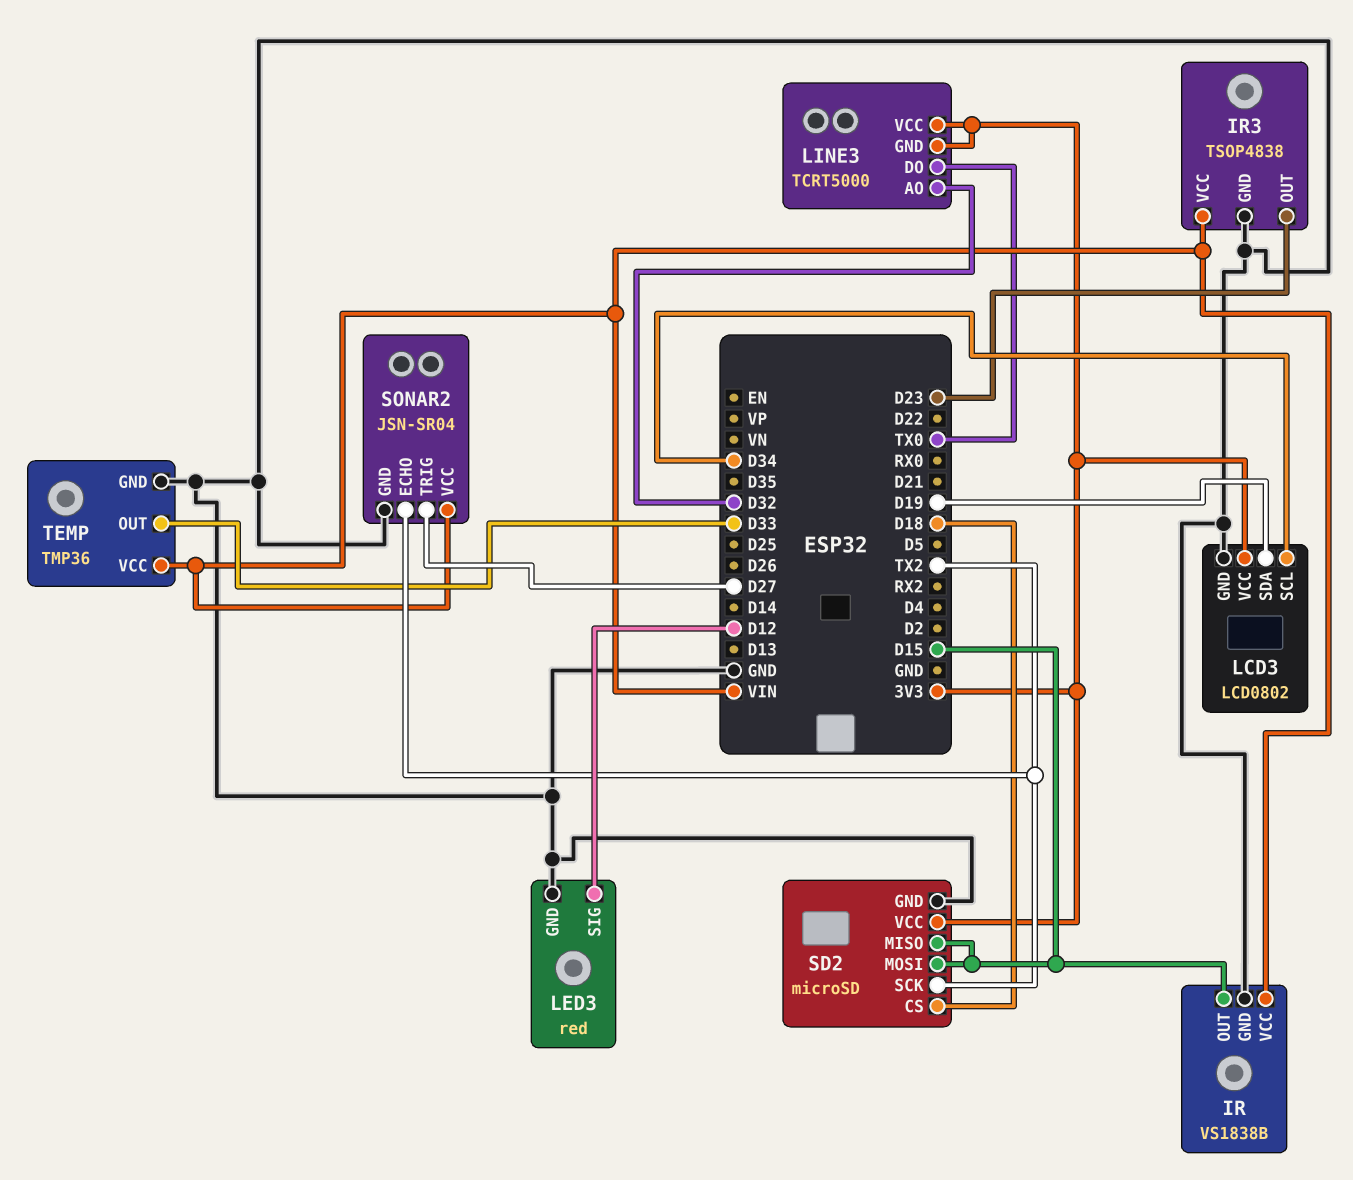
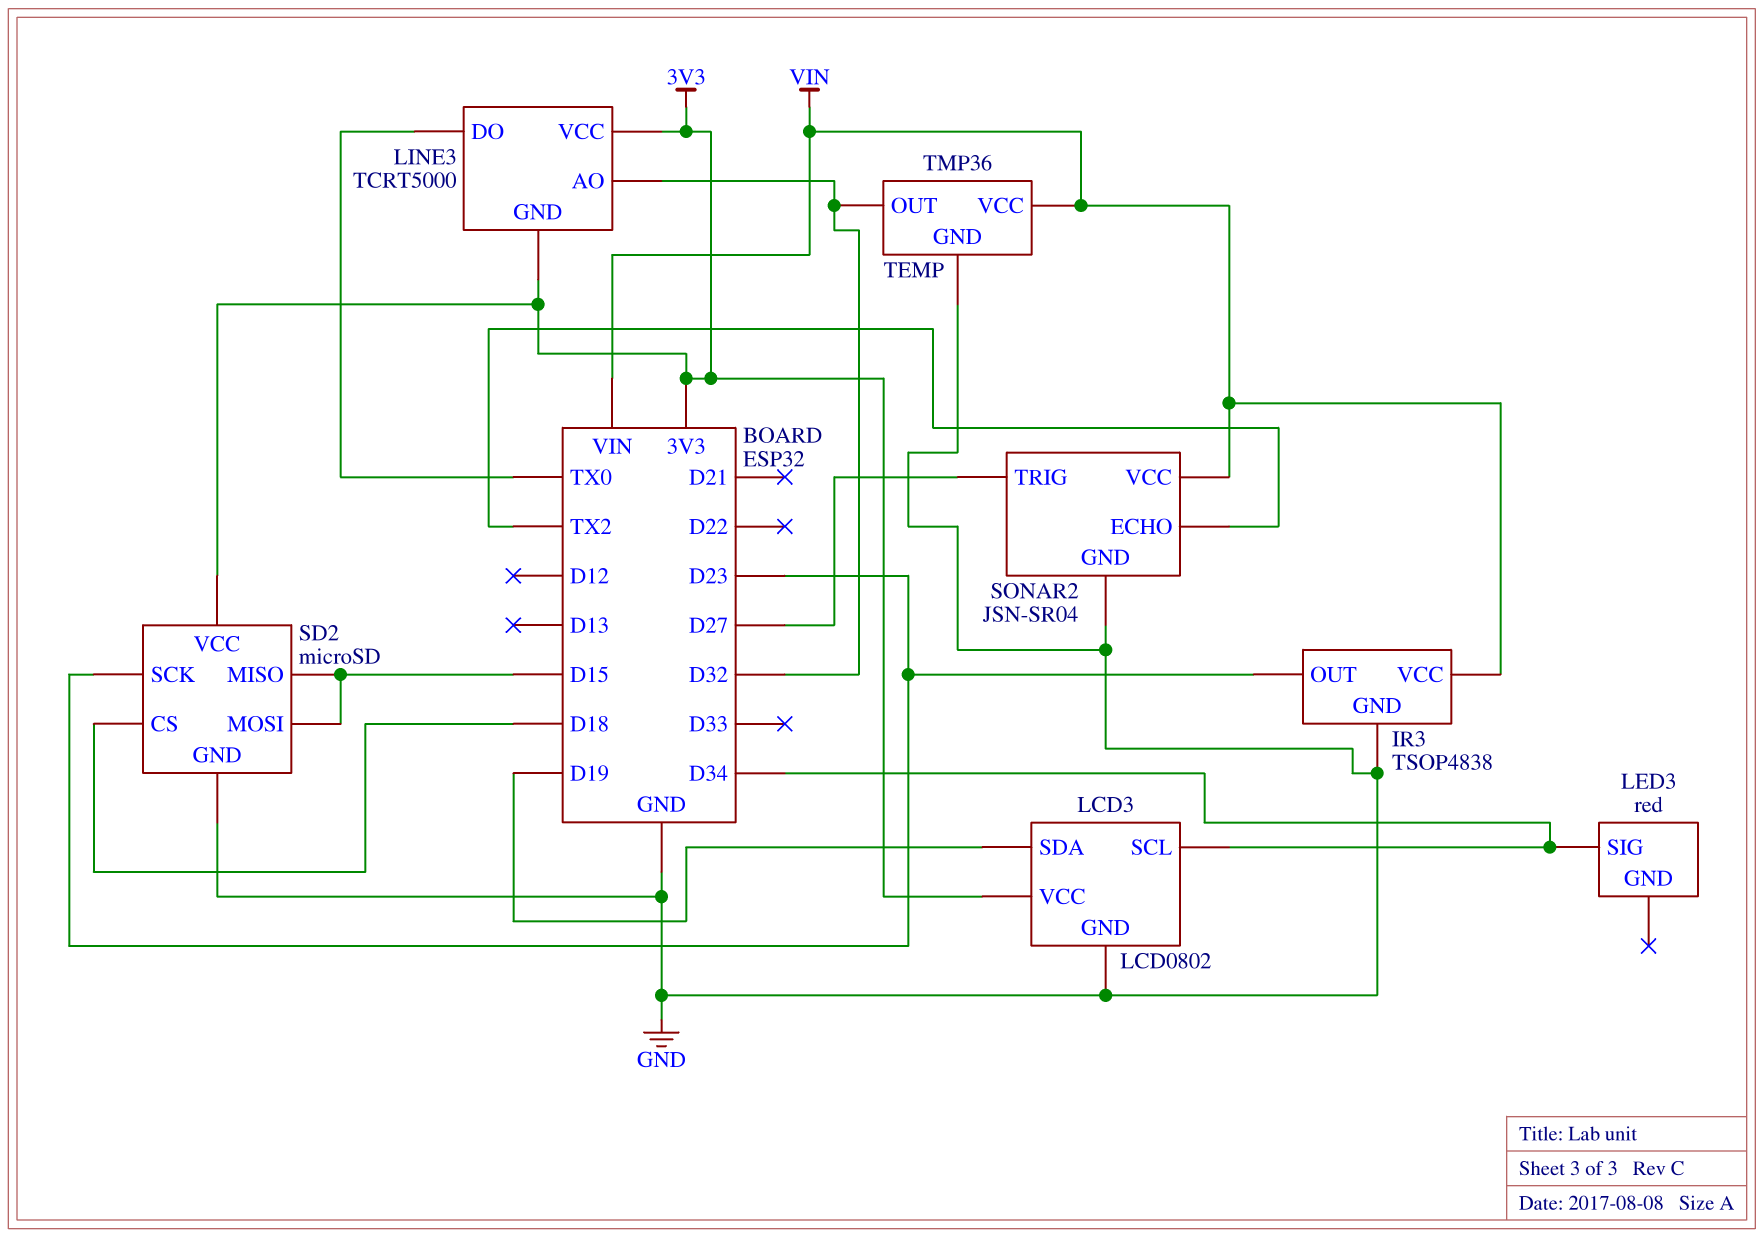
IR: VS1838B -> none
IR pin GND: GND -> none
IR pin OUT: D15 -> none
IR pin VCC: VIN -> none
LED3 pin GND: GND -> none
LED3 pin SIG: D12 -> D34
SD2 pin SCK: TX2 -> D23
TEMP pin OUT: D33 -> D32

